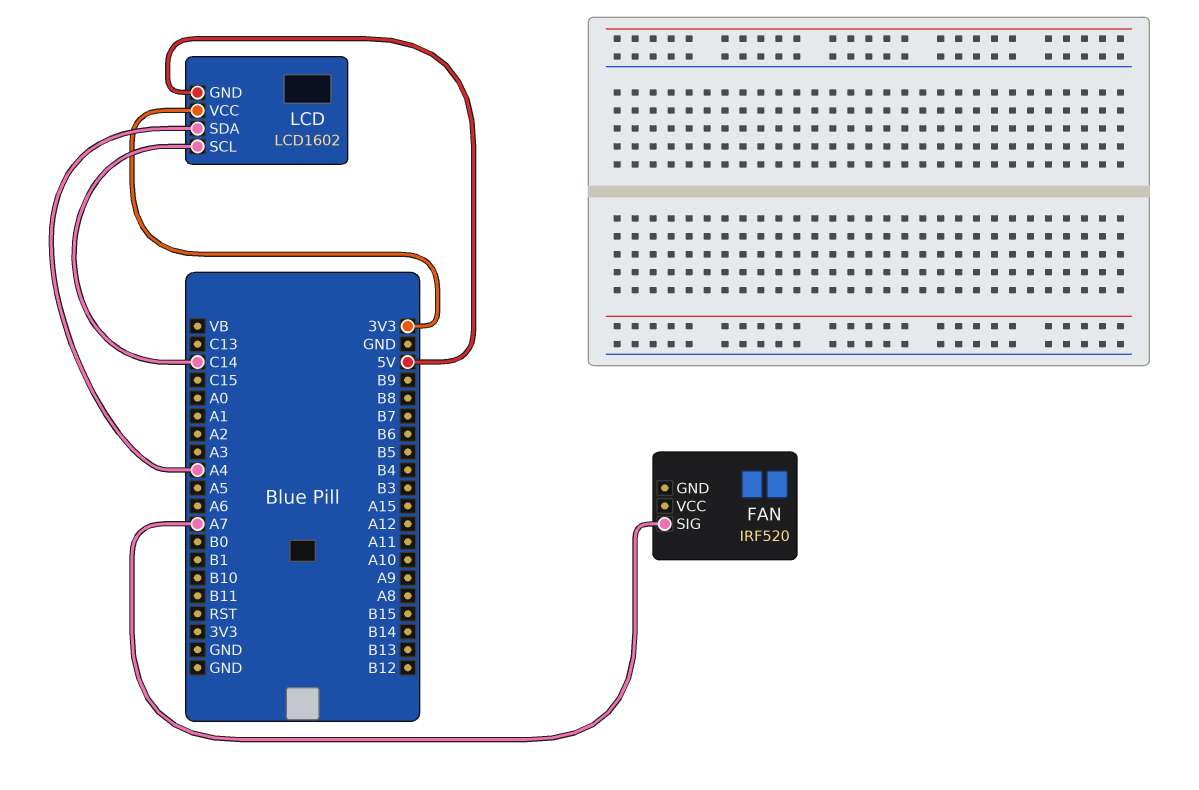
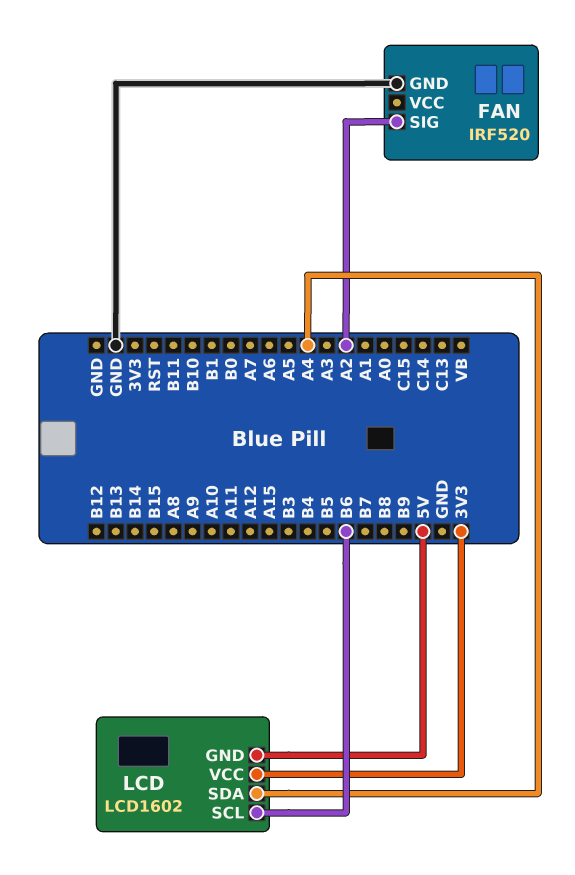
FAN pin GND: none -> GND
FAN pin SIG: A7 -> A2
LCD pin SCL: C14 -> B6

